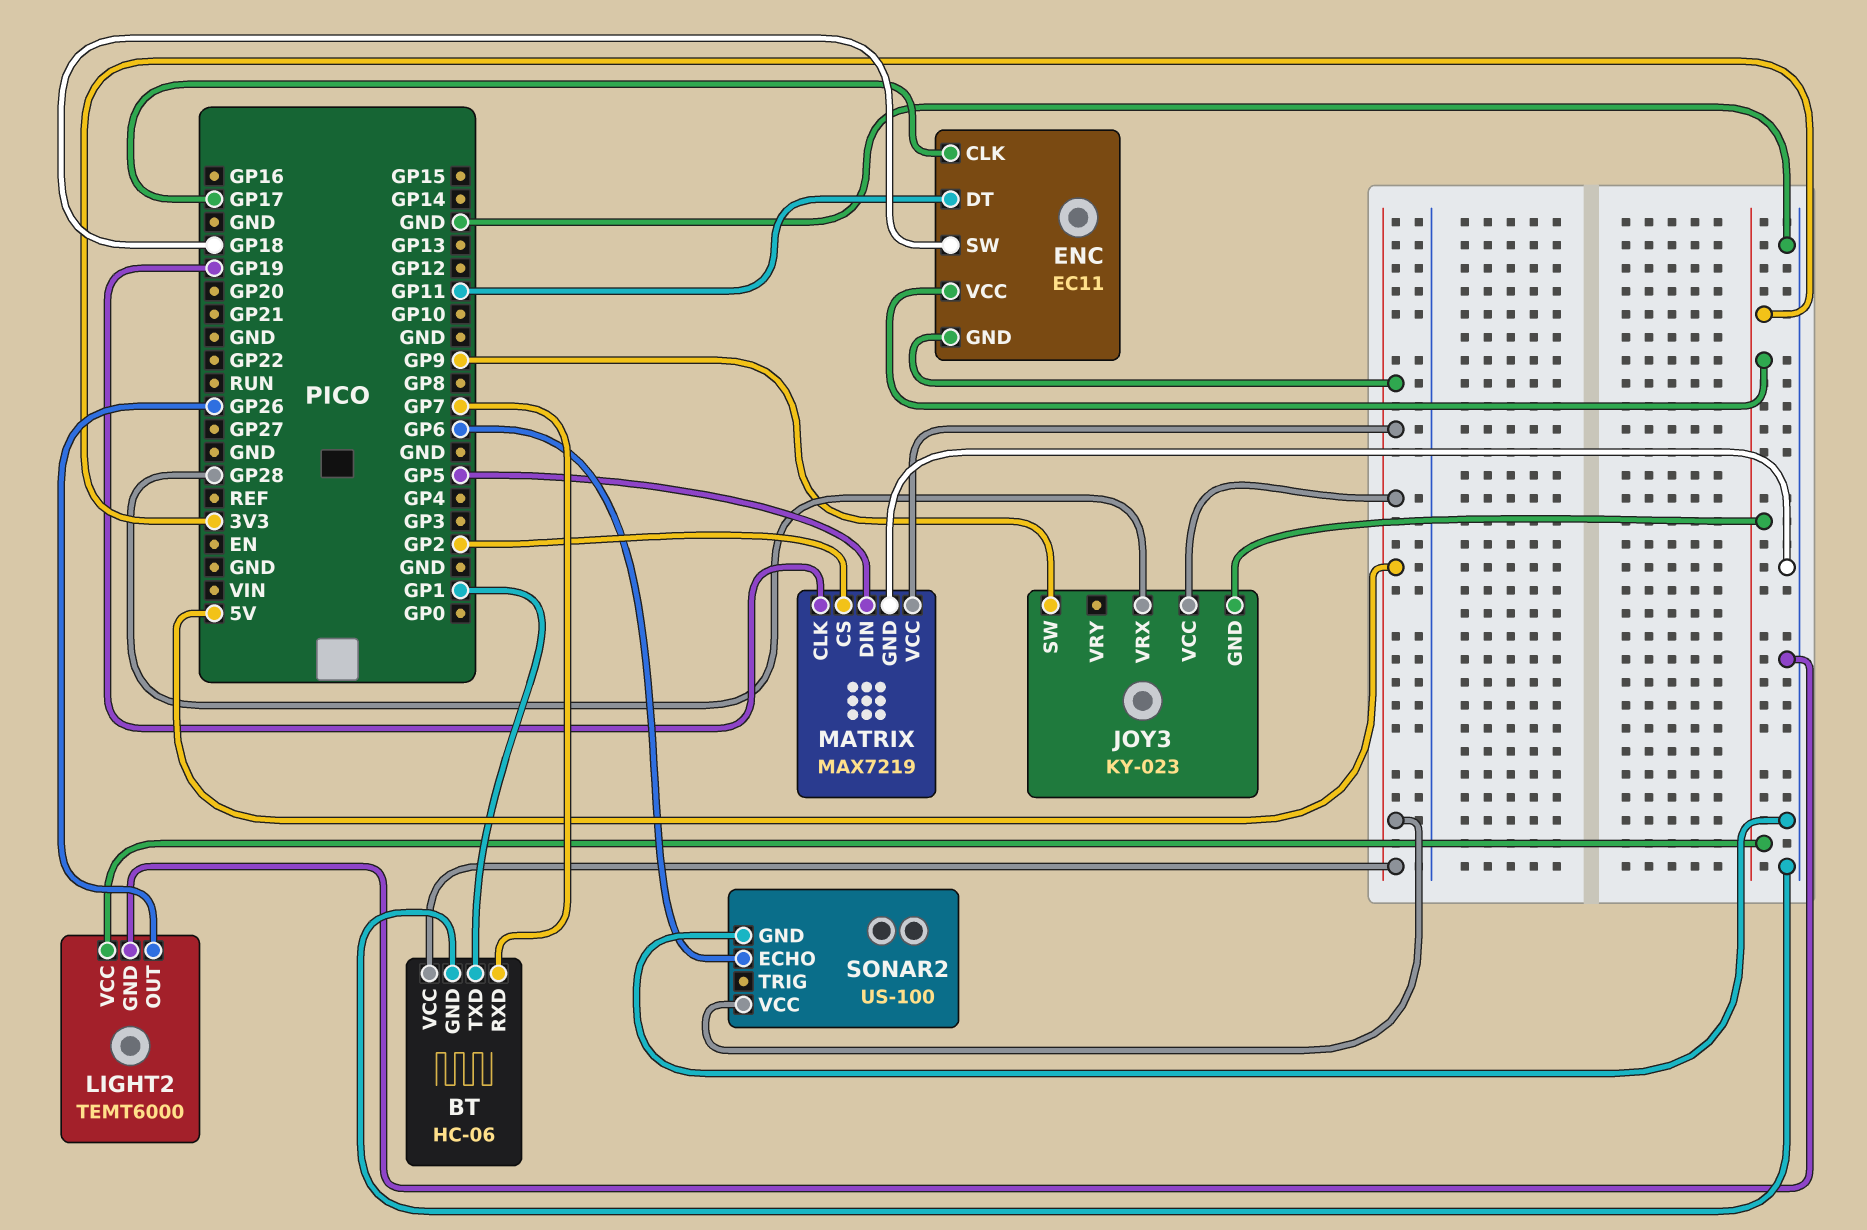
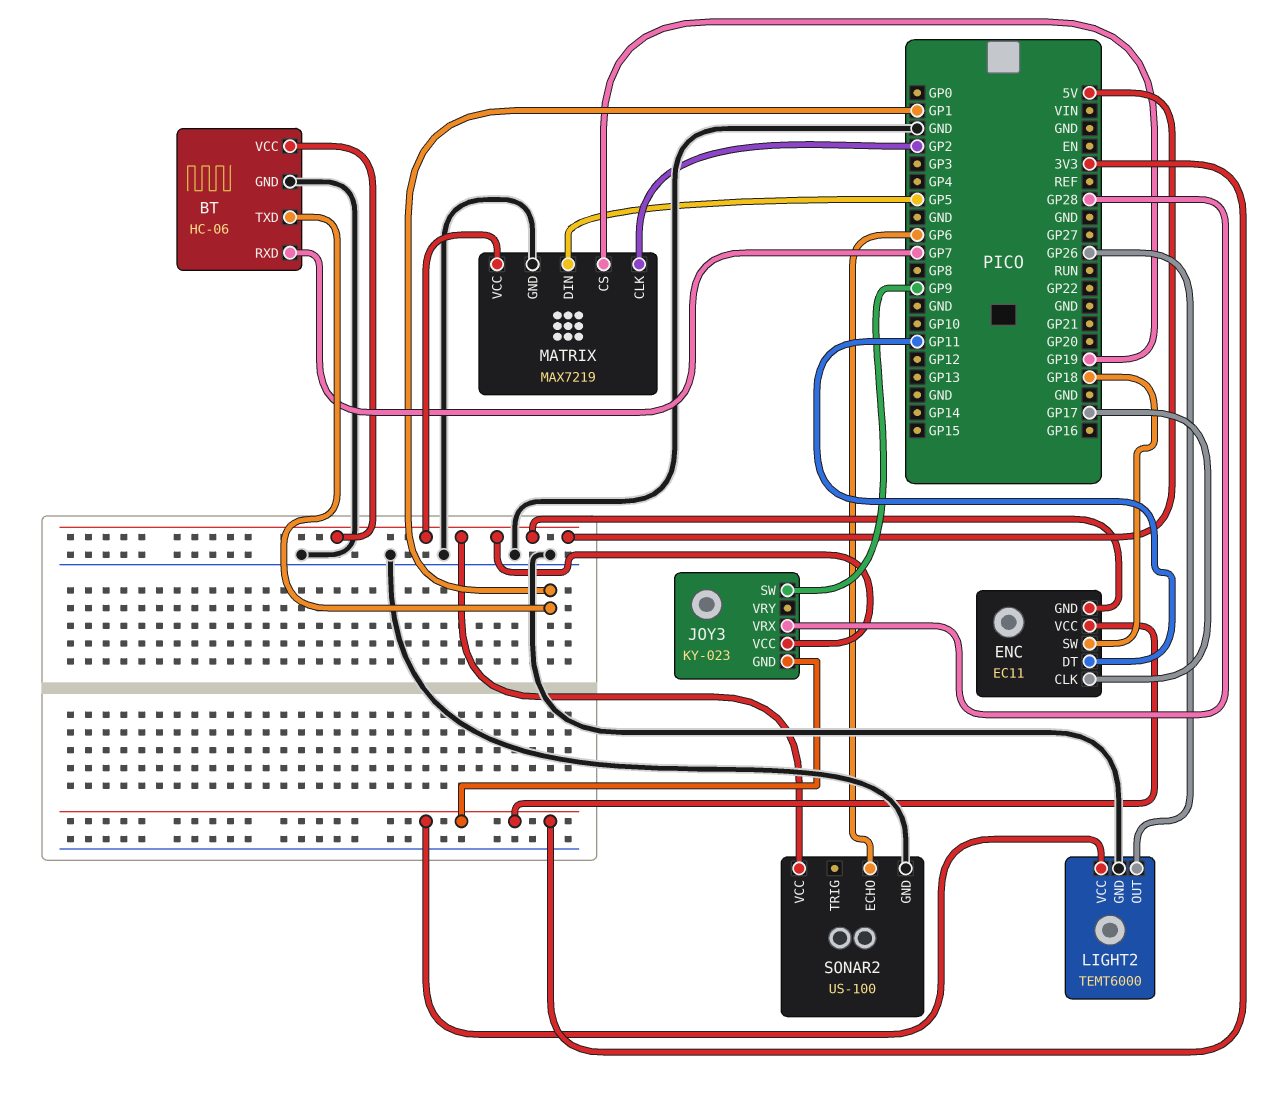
MATRIX pin CLK: GP19 -> GP2
MATRIX pin CS: GP2 -> GP19

